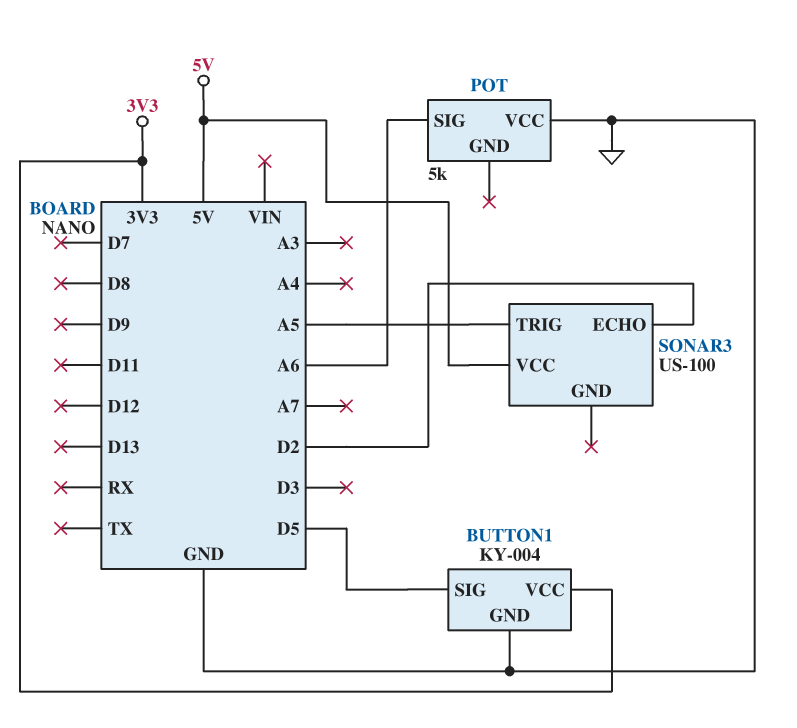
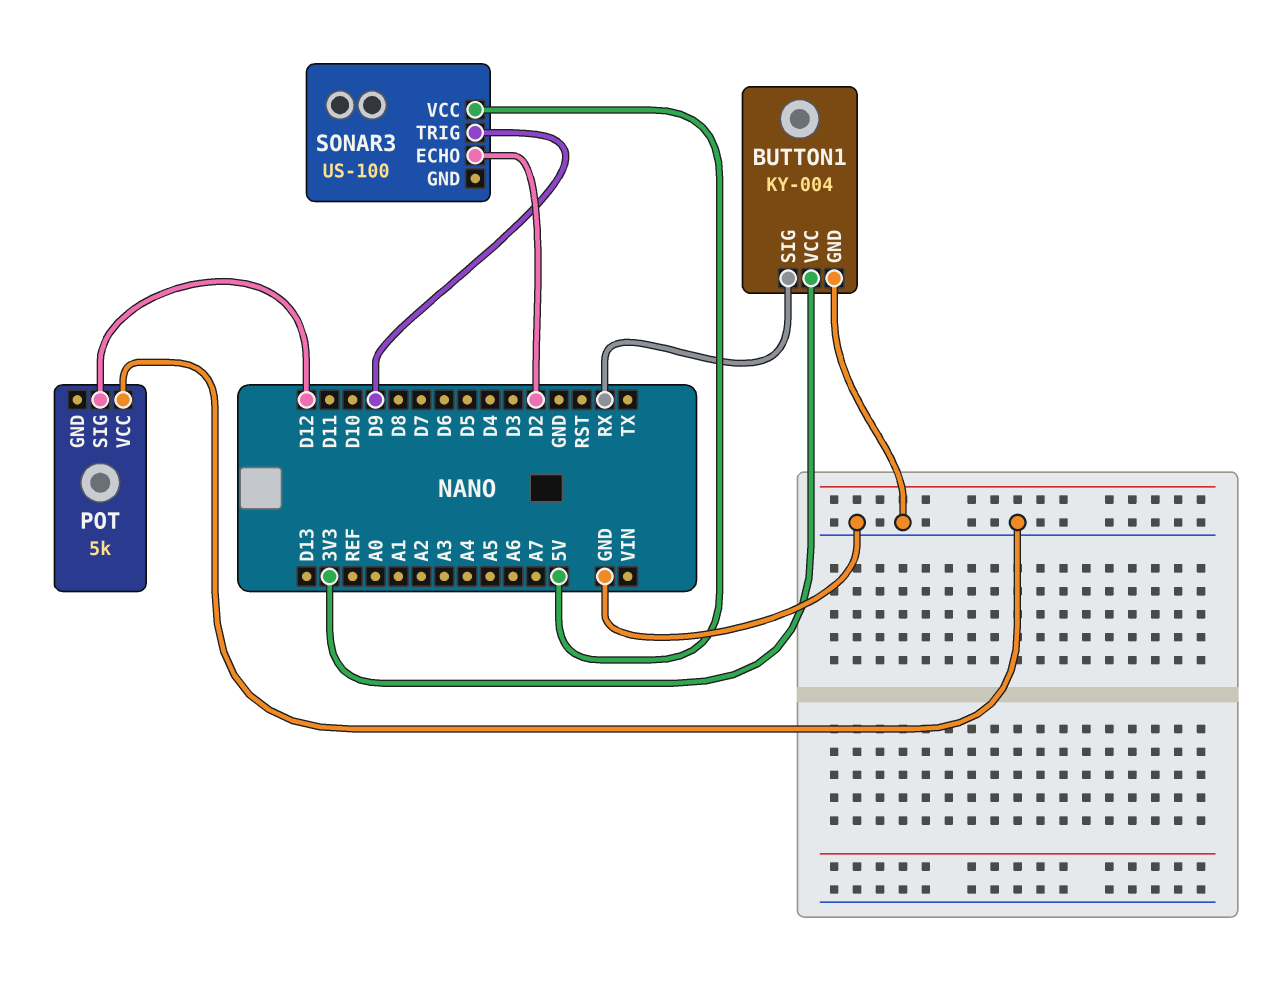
BUTTON1 pin SIG: D5 -> RX
POT pin SIG: A6 -> D12
SONAR3 pin TRIG: A5 -> D9

